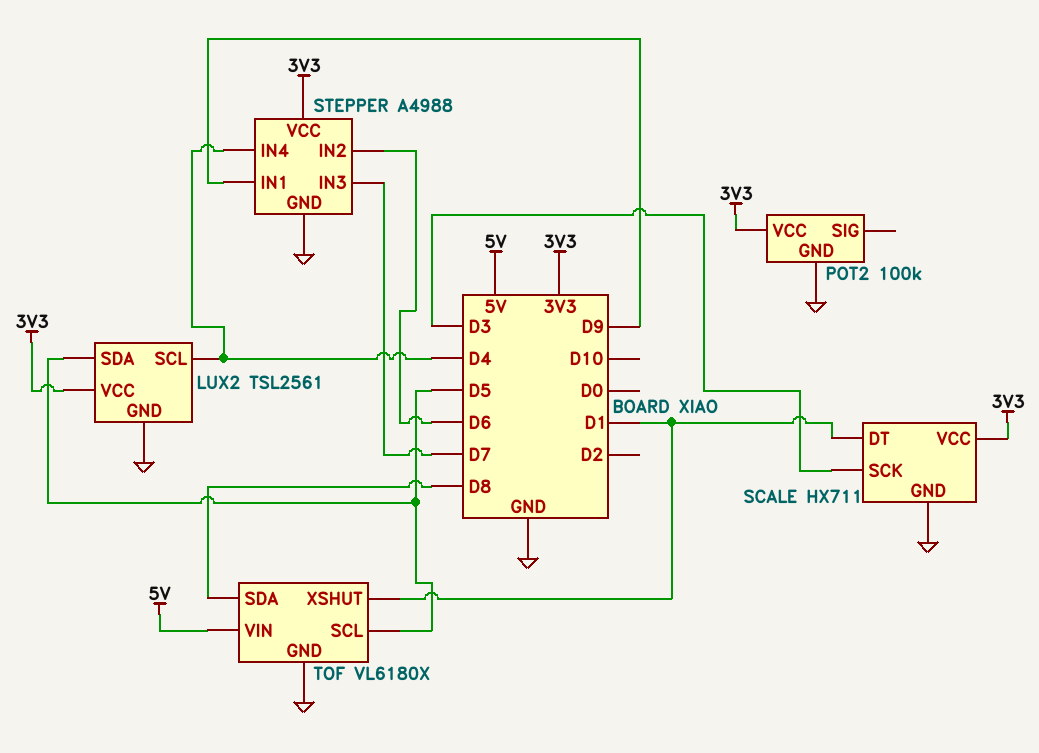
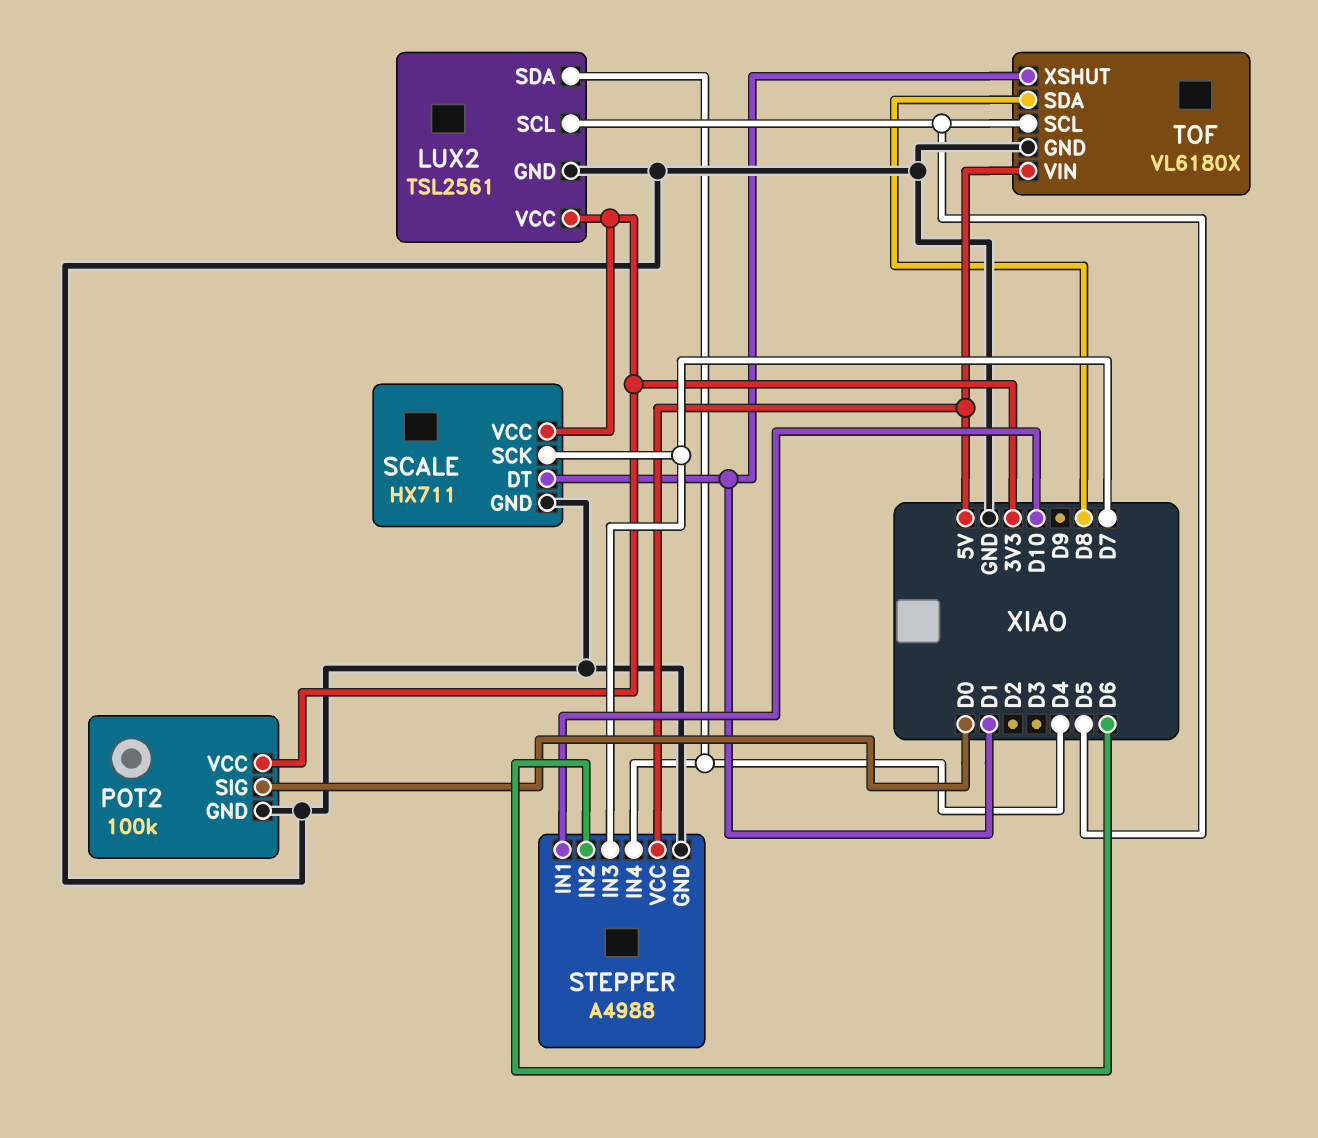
LUX2 pin SCL: D4 -> D5
LUX2 pin SDA: D5 -> D4
POT2 pin SIG: none -> D0
SCALE pin SCK: D3 -> D7
STEPPER pin IN1: D9 -> D10
STEPPER pin VCC: 3V3 -> 5V

